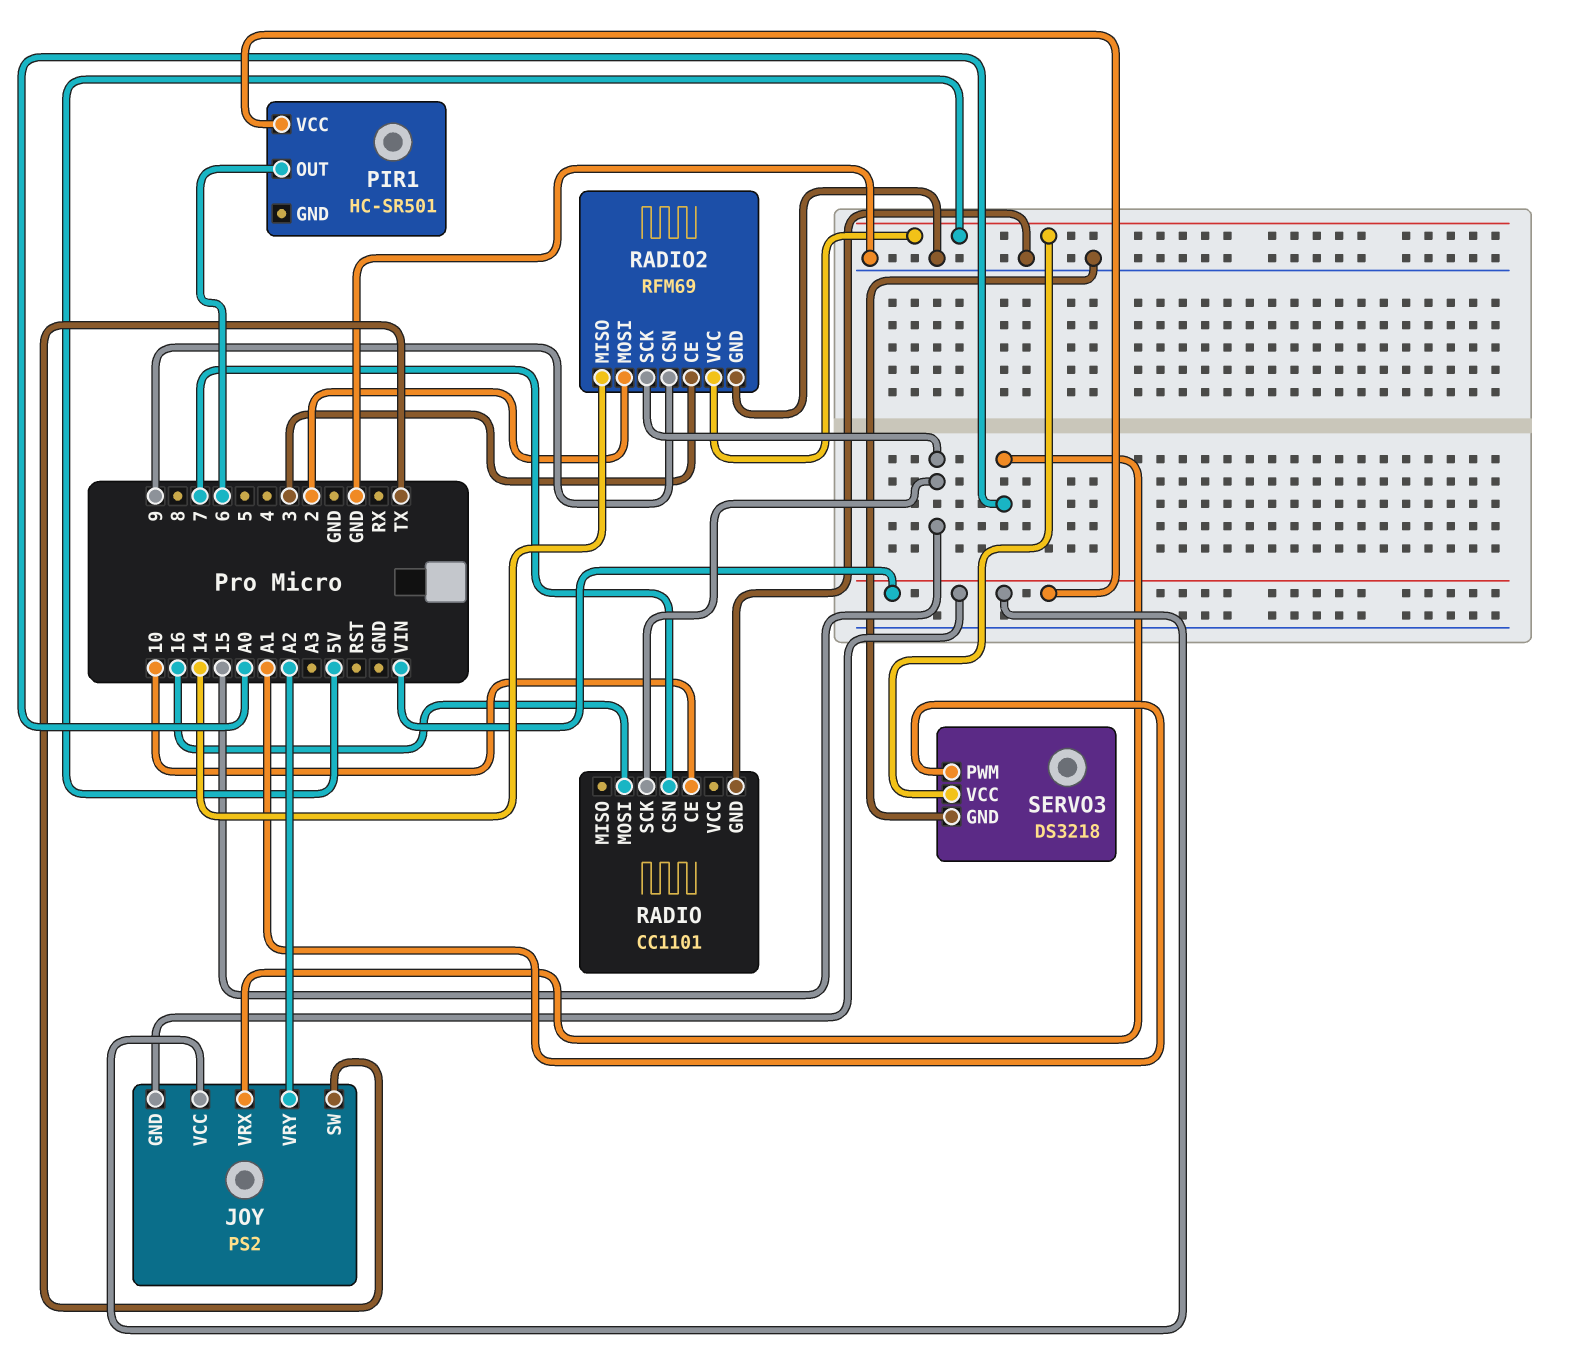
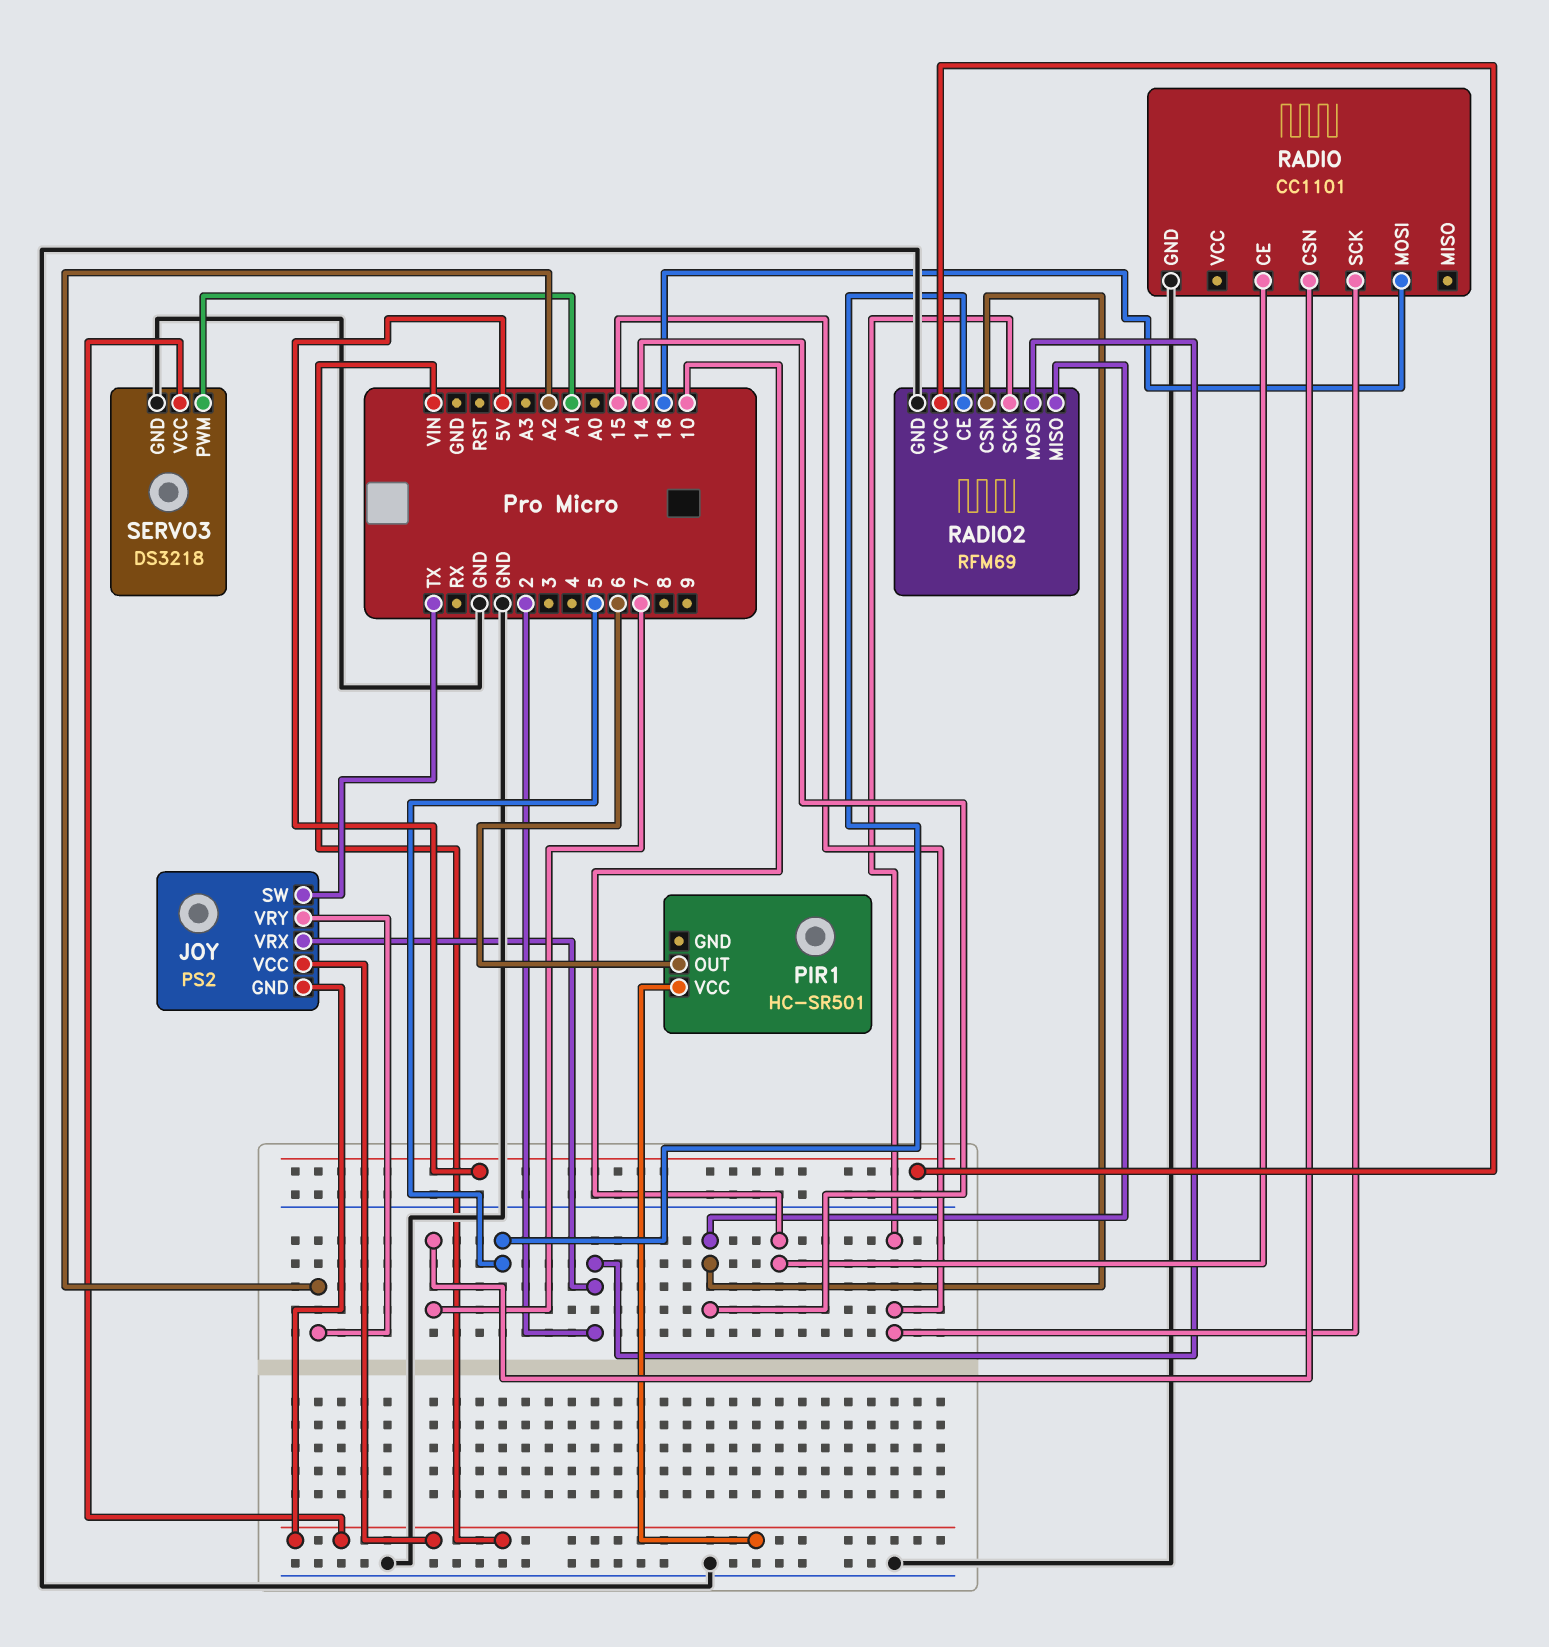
JOY pin VRX: A0 -> 2
RADIO2 pin CE: 3 -> 5
RADIO2 pin CSN: 9 -> 14
SERVO3 pin VCC: 5V -> VIN

